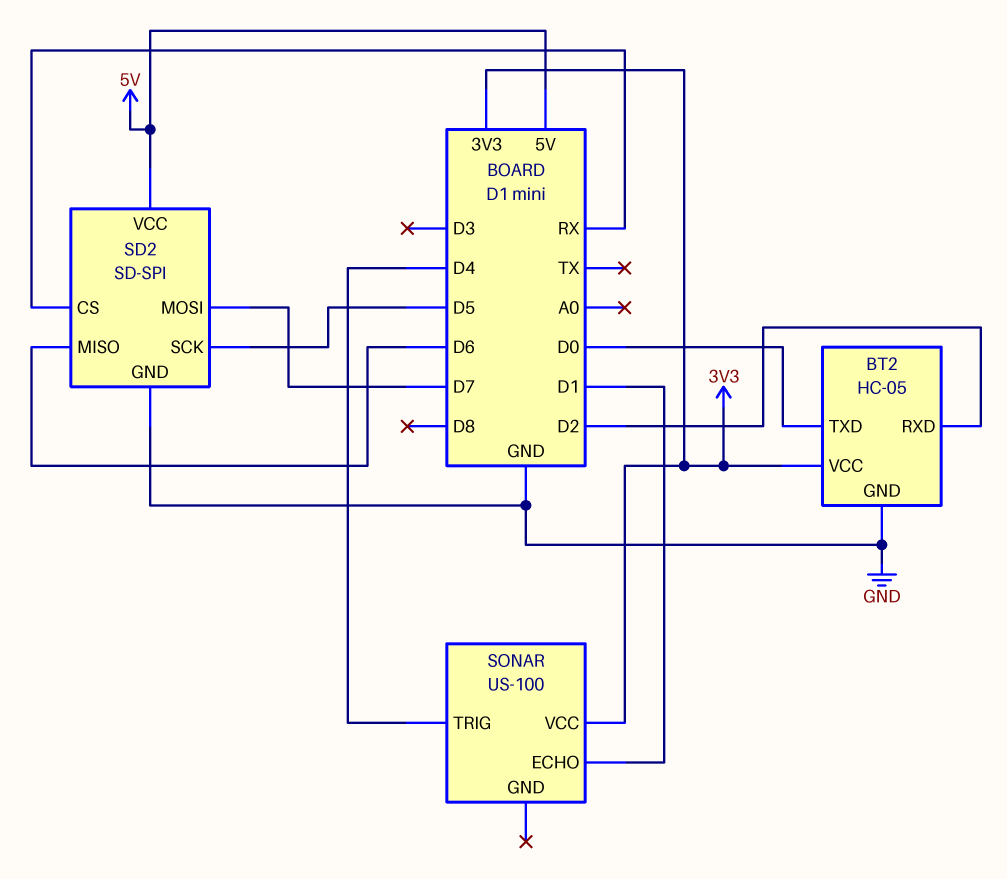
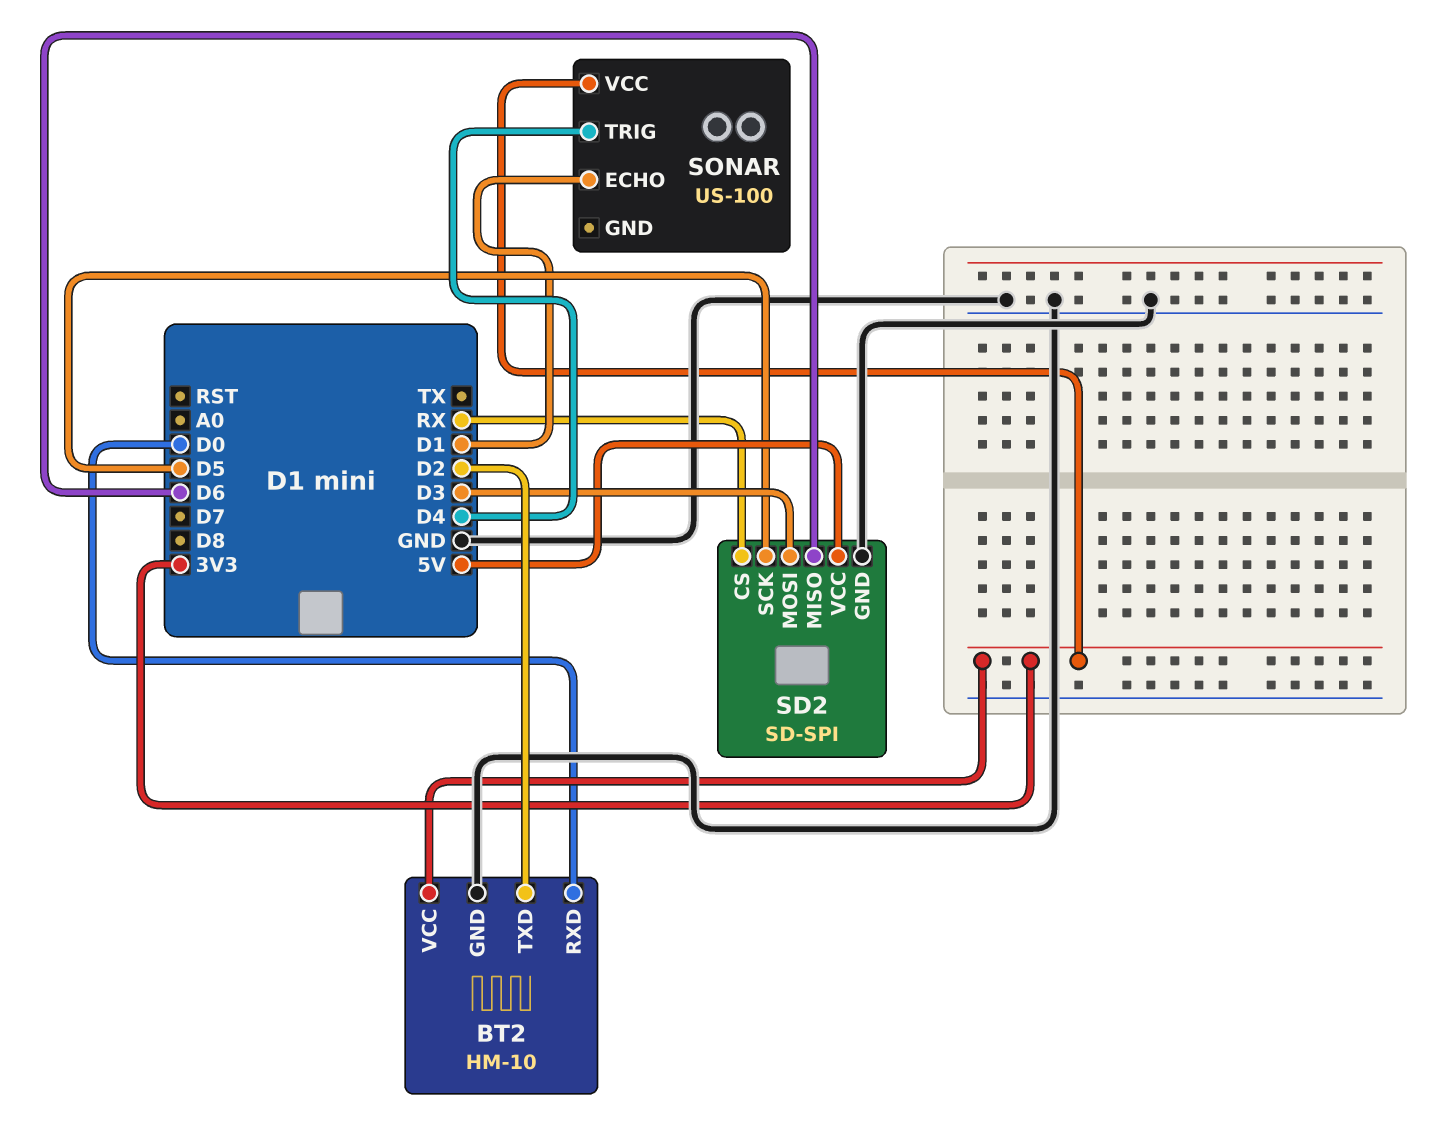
BT2: HC-05 -> HM-10
BT2 pin RXD: D2 -> D0
BT2 pin TXD: D0 -> D2
SD2 pin MOSI: D7 -> D3

